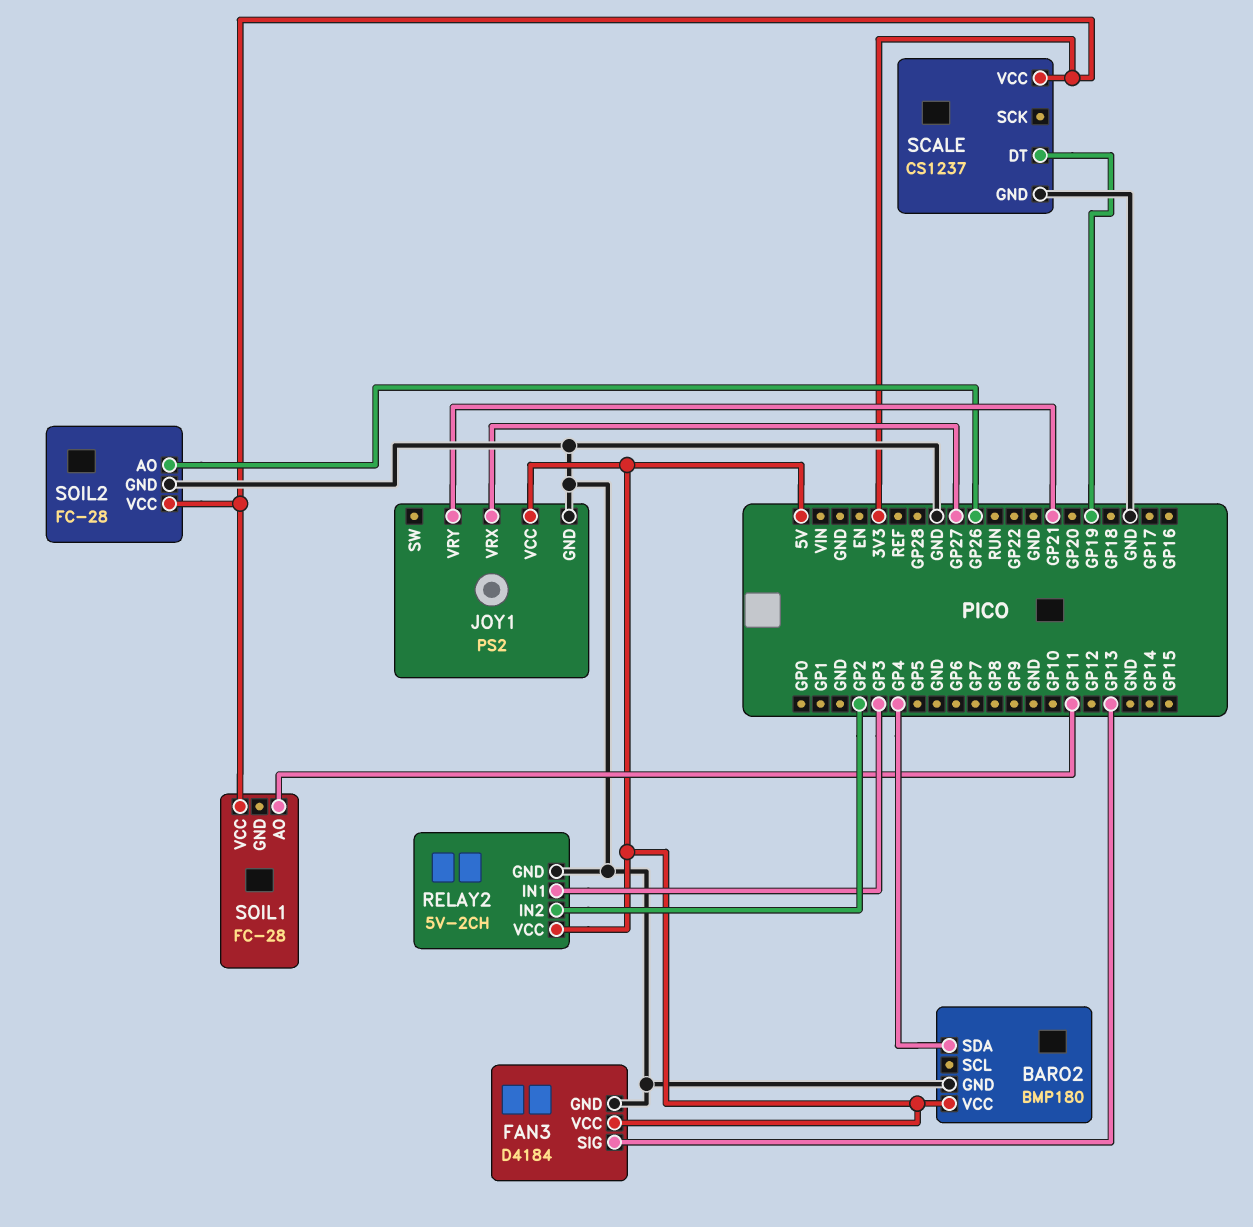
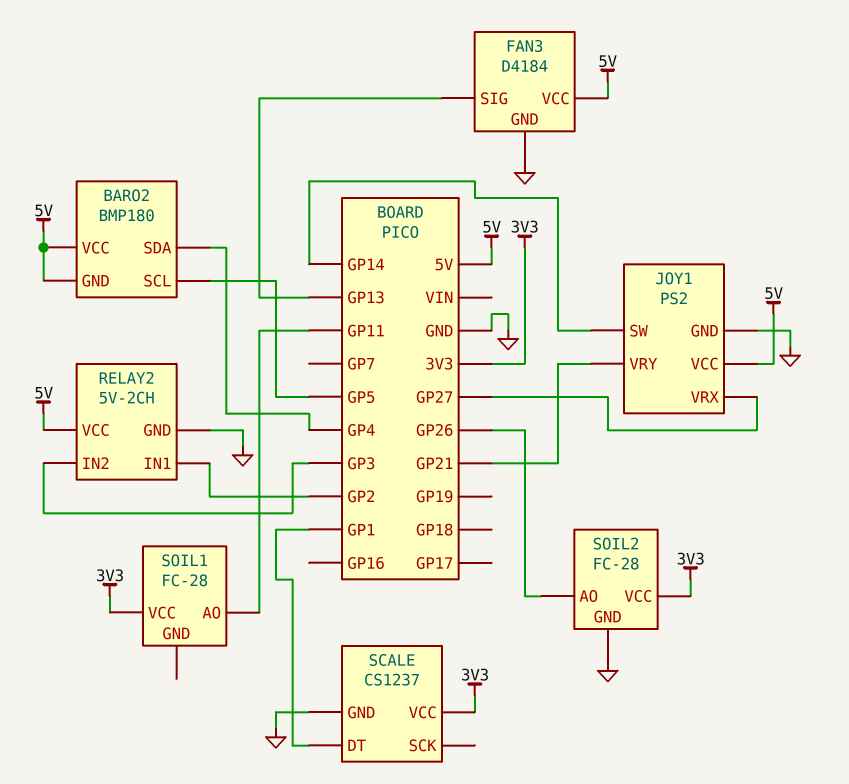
BARO2 pin GND: GND -> 5V
BARO2 pin SCL: none -> GP5
JOY1 pin SW: none -> GP14
RELAY2 pin IN1: GP3 -> GP2
RELAY2 pin IN2: GP2 -> GP3
SCALE pin DT: GP19 -> GP1

